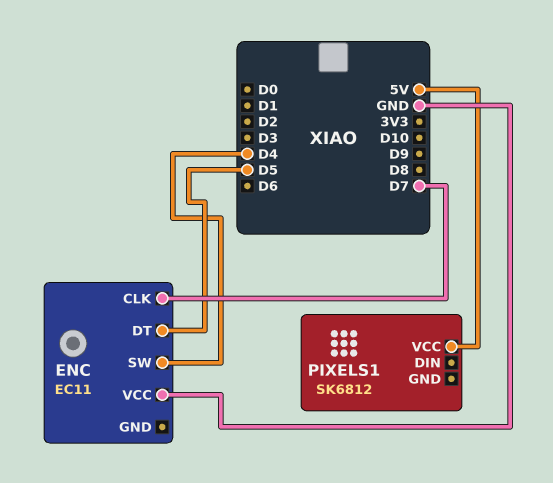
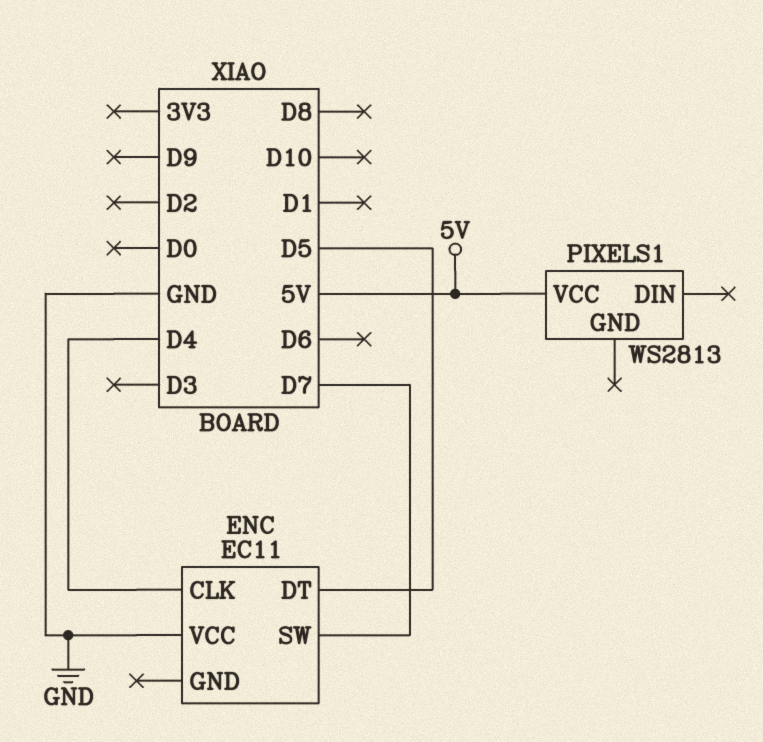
ENC pin CLK: D7 -> D4
ENC pin SW: D4 -> D7
PIXELS1: SK6812 -> WS2813

